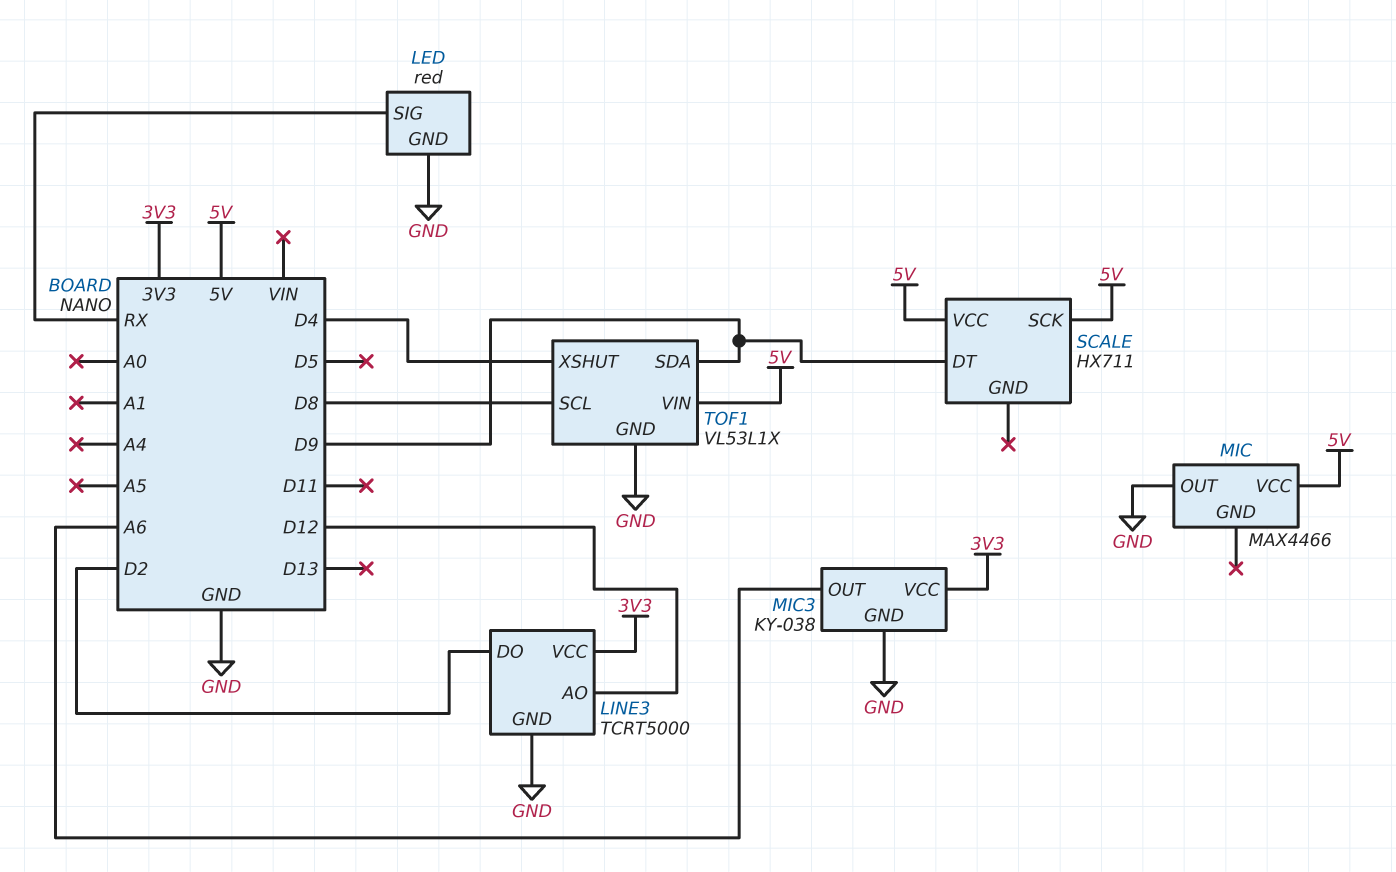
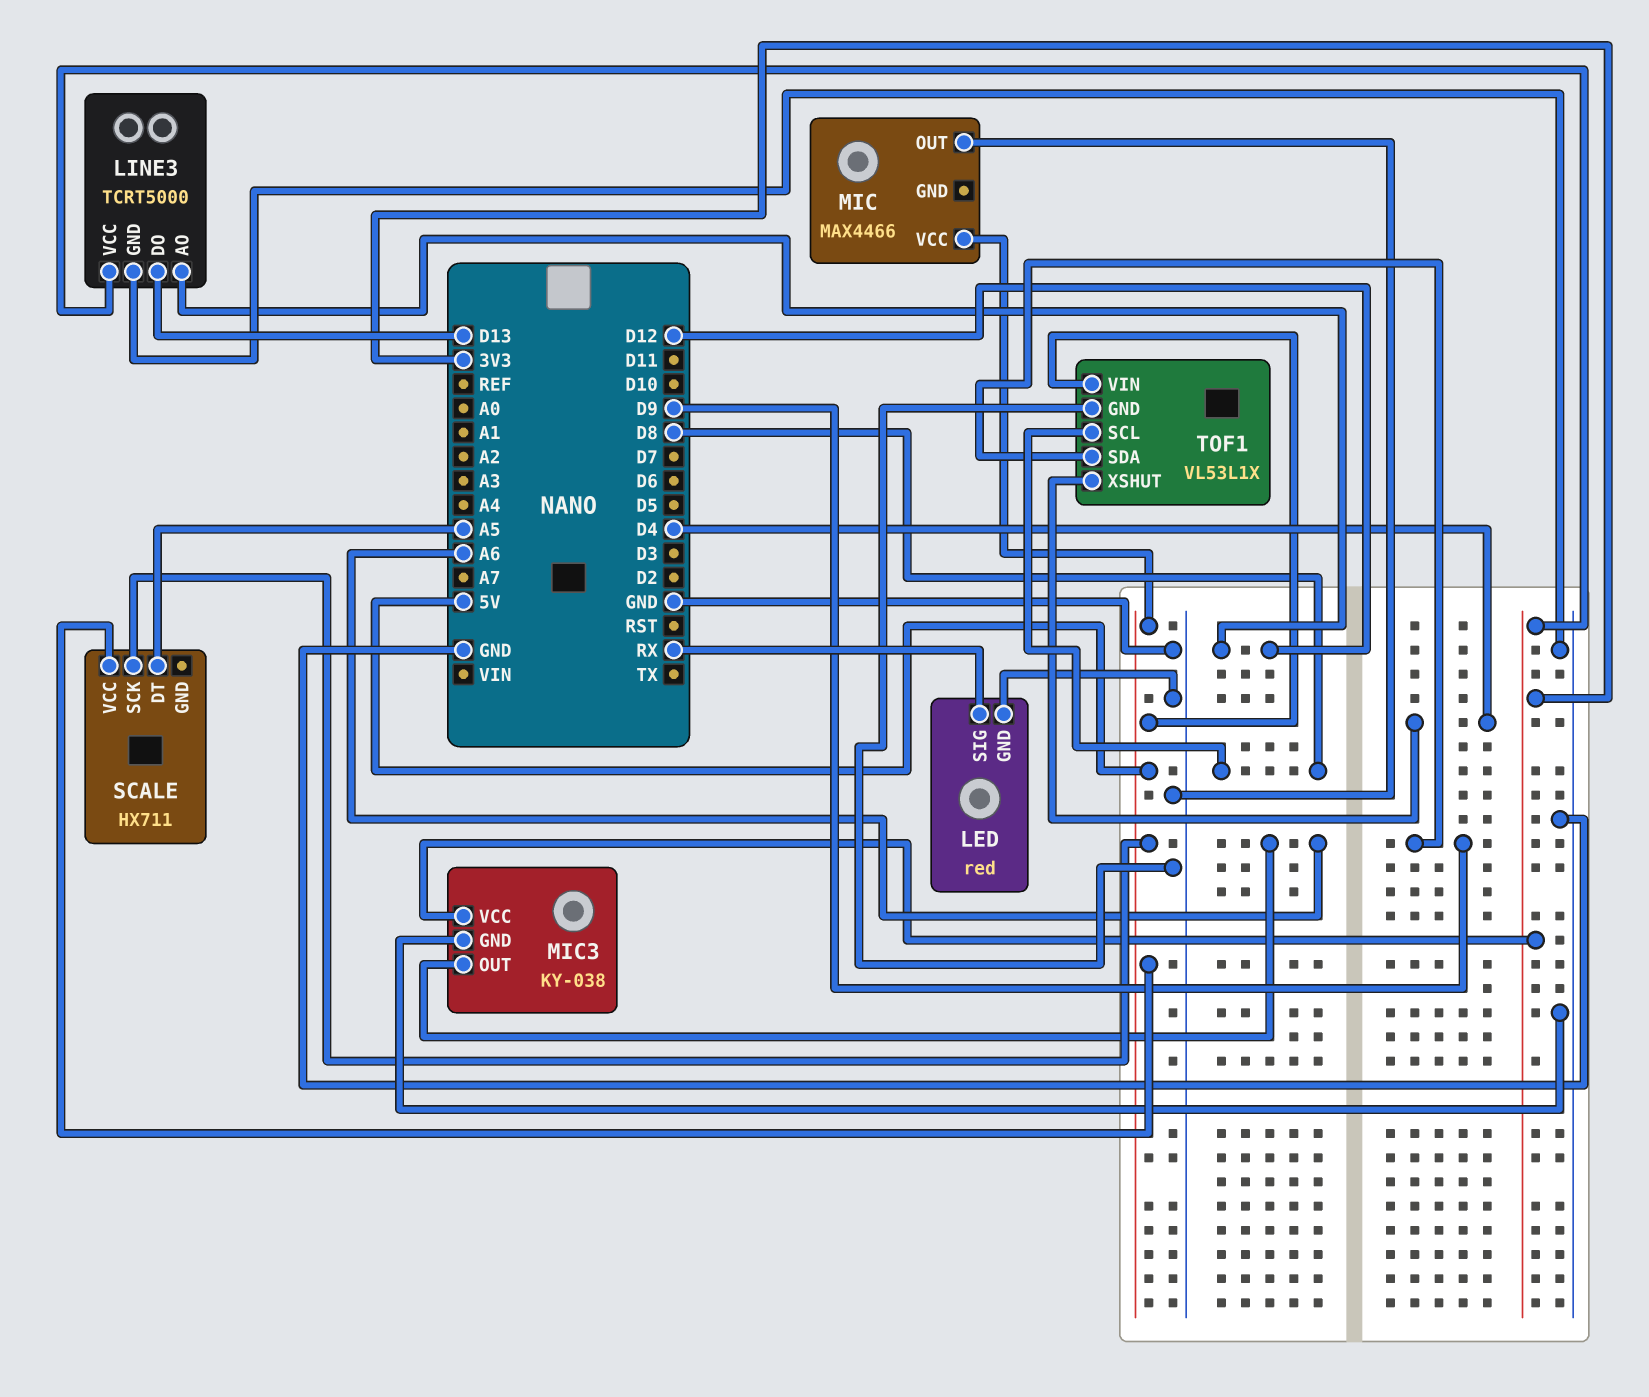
LINE3 pin DO: D2 -> D13
SCALE pin DT: D9 -> A5

